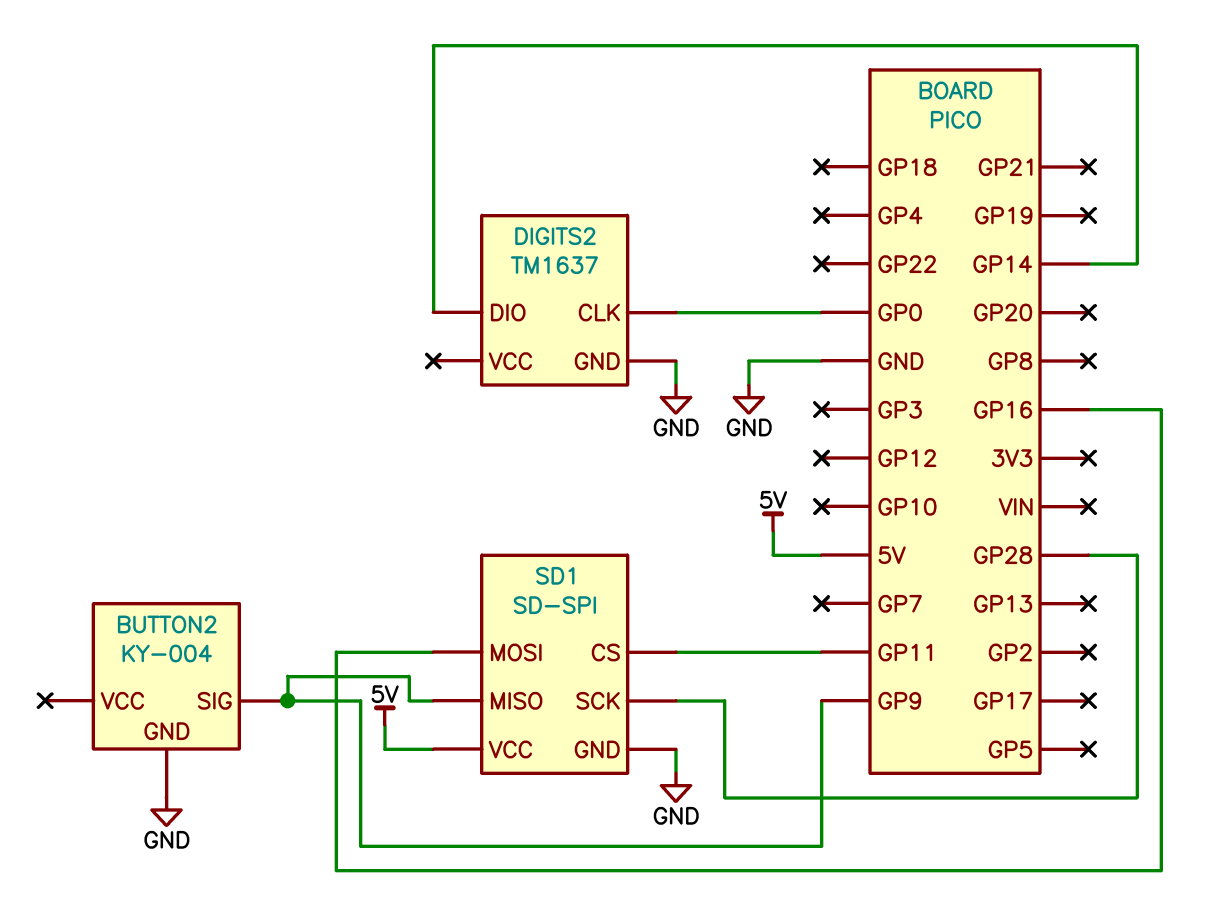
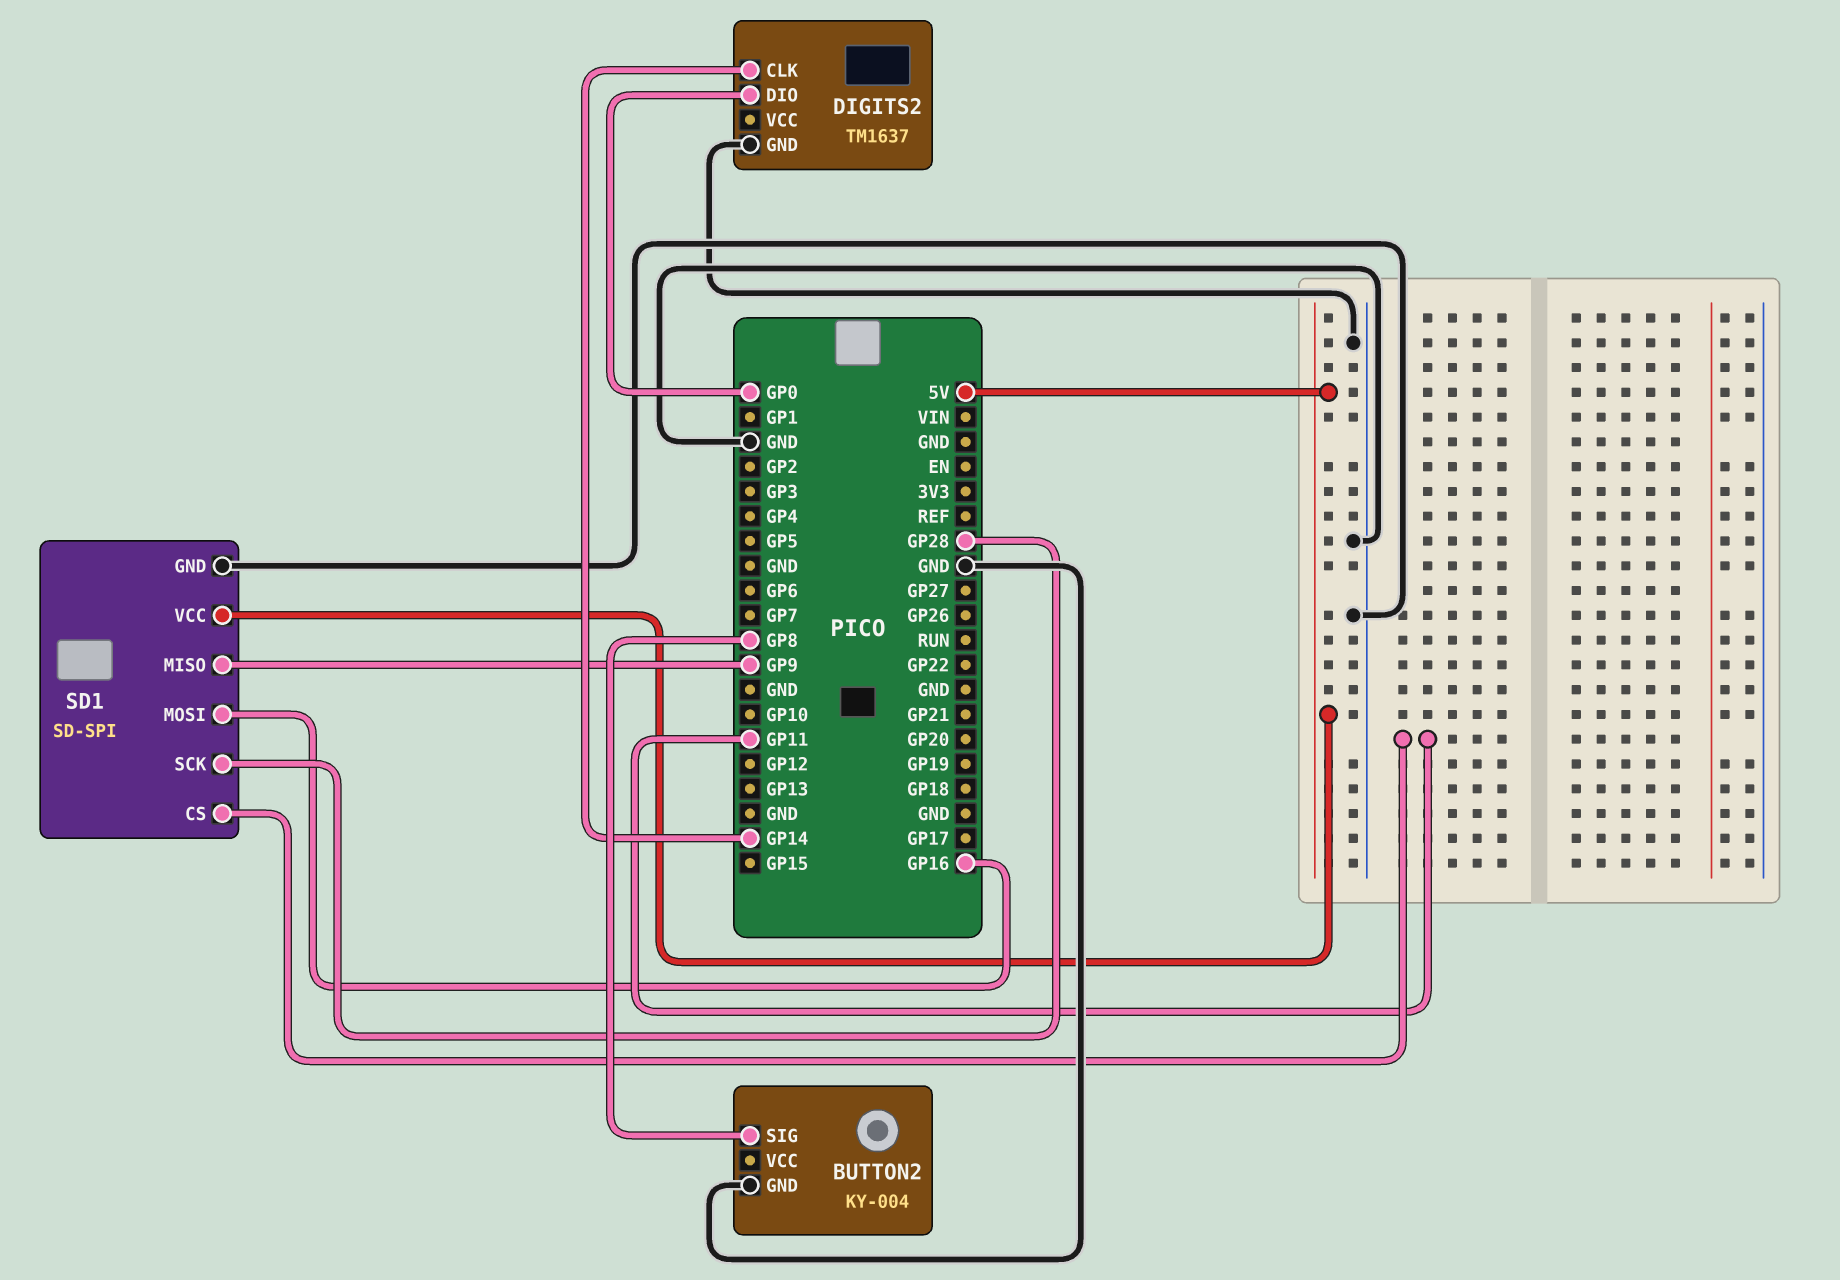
BUTTON2 pin SIG: GP9 -> GP8
DIGITS2 pin CLK: GP0 -> GP14
DIGITS2 pin DIO: GP14 -> GP0

